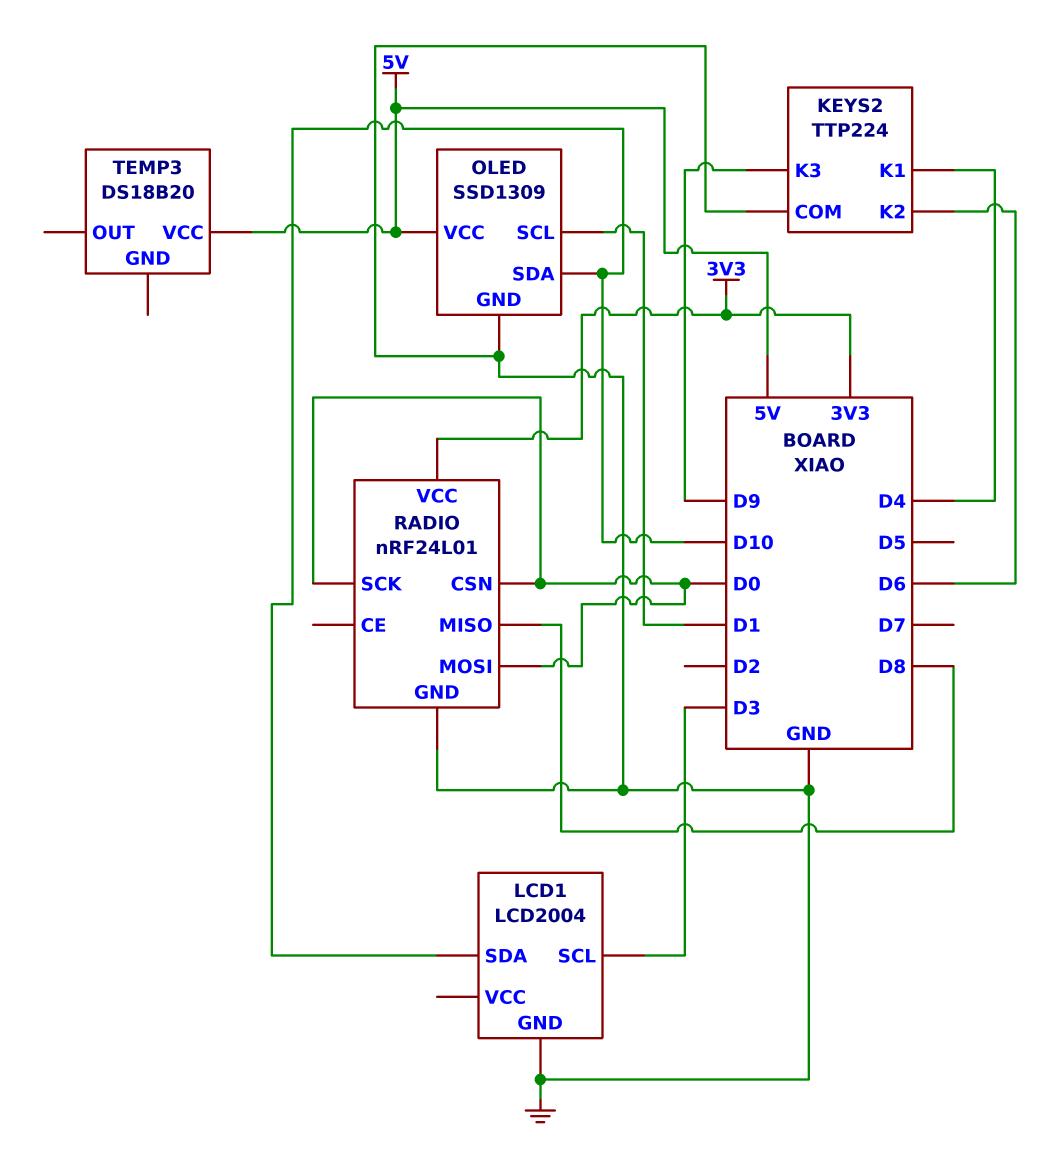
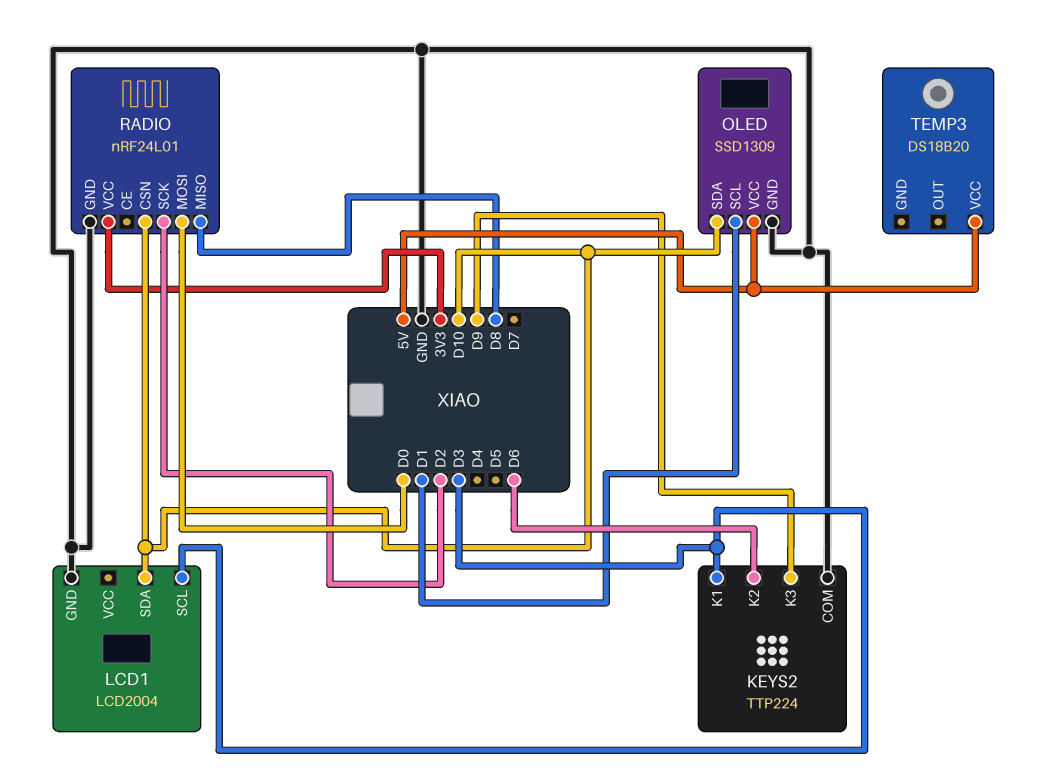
KEYS2 pin K1: D4 -> D3
RADIO pin CSN: D0 -> D10
RADIO pin SCK: D0 -> D2

